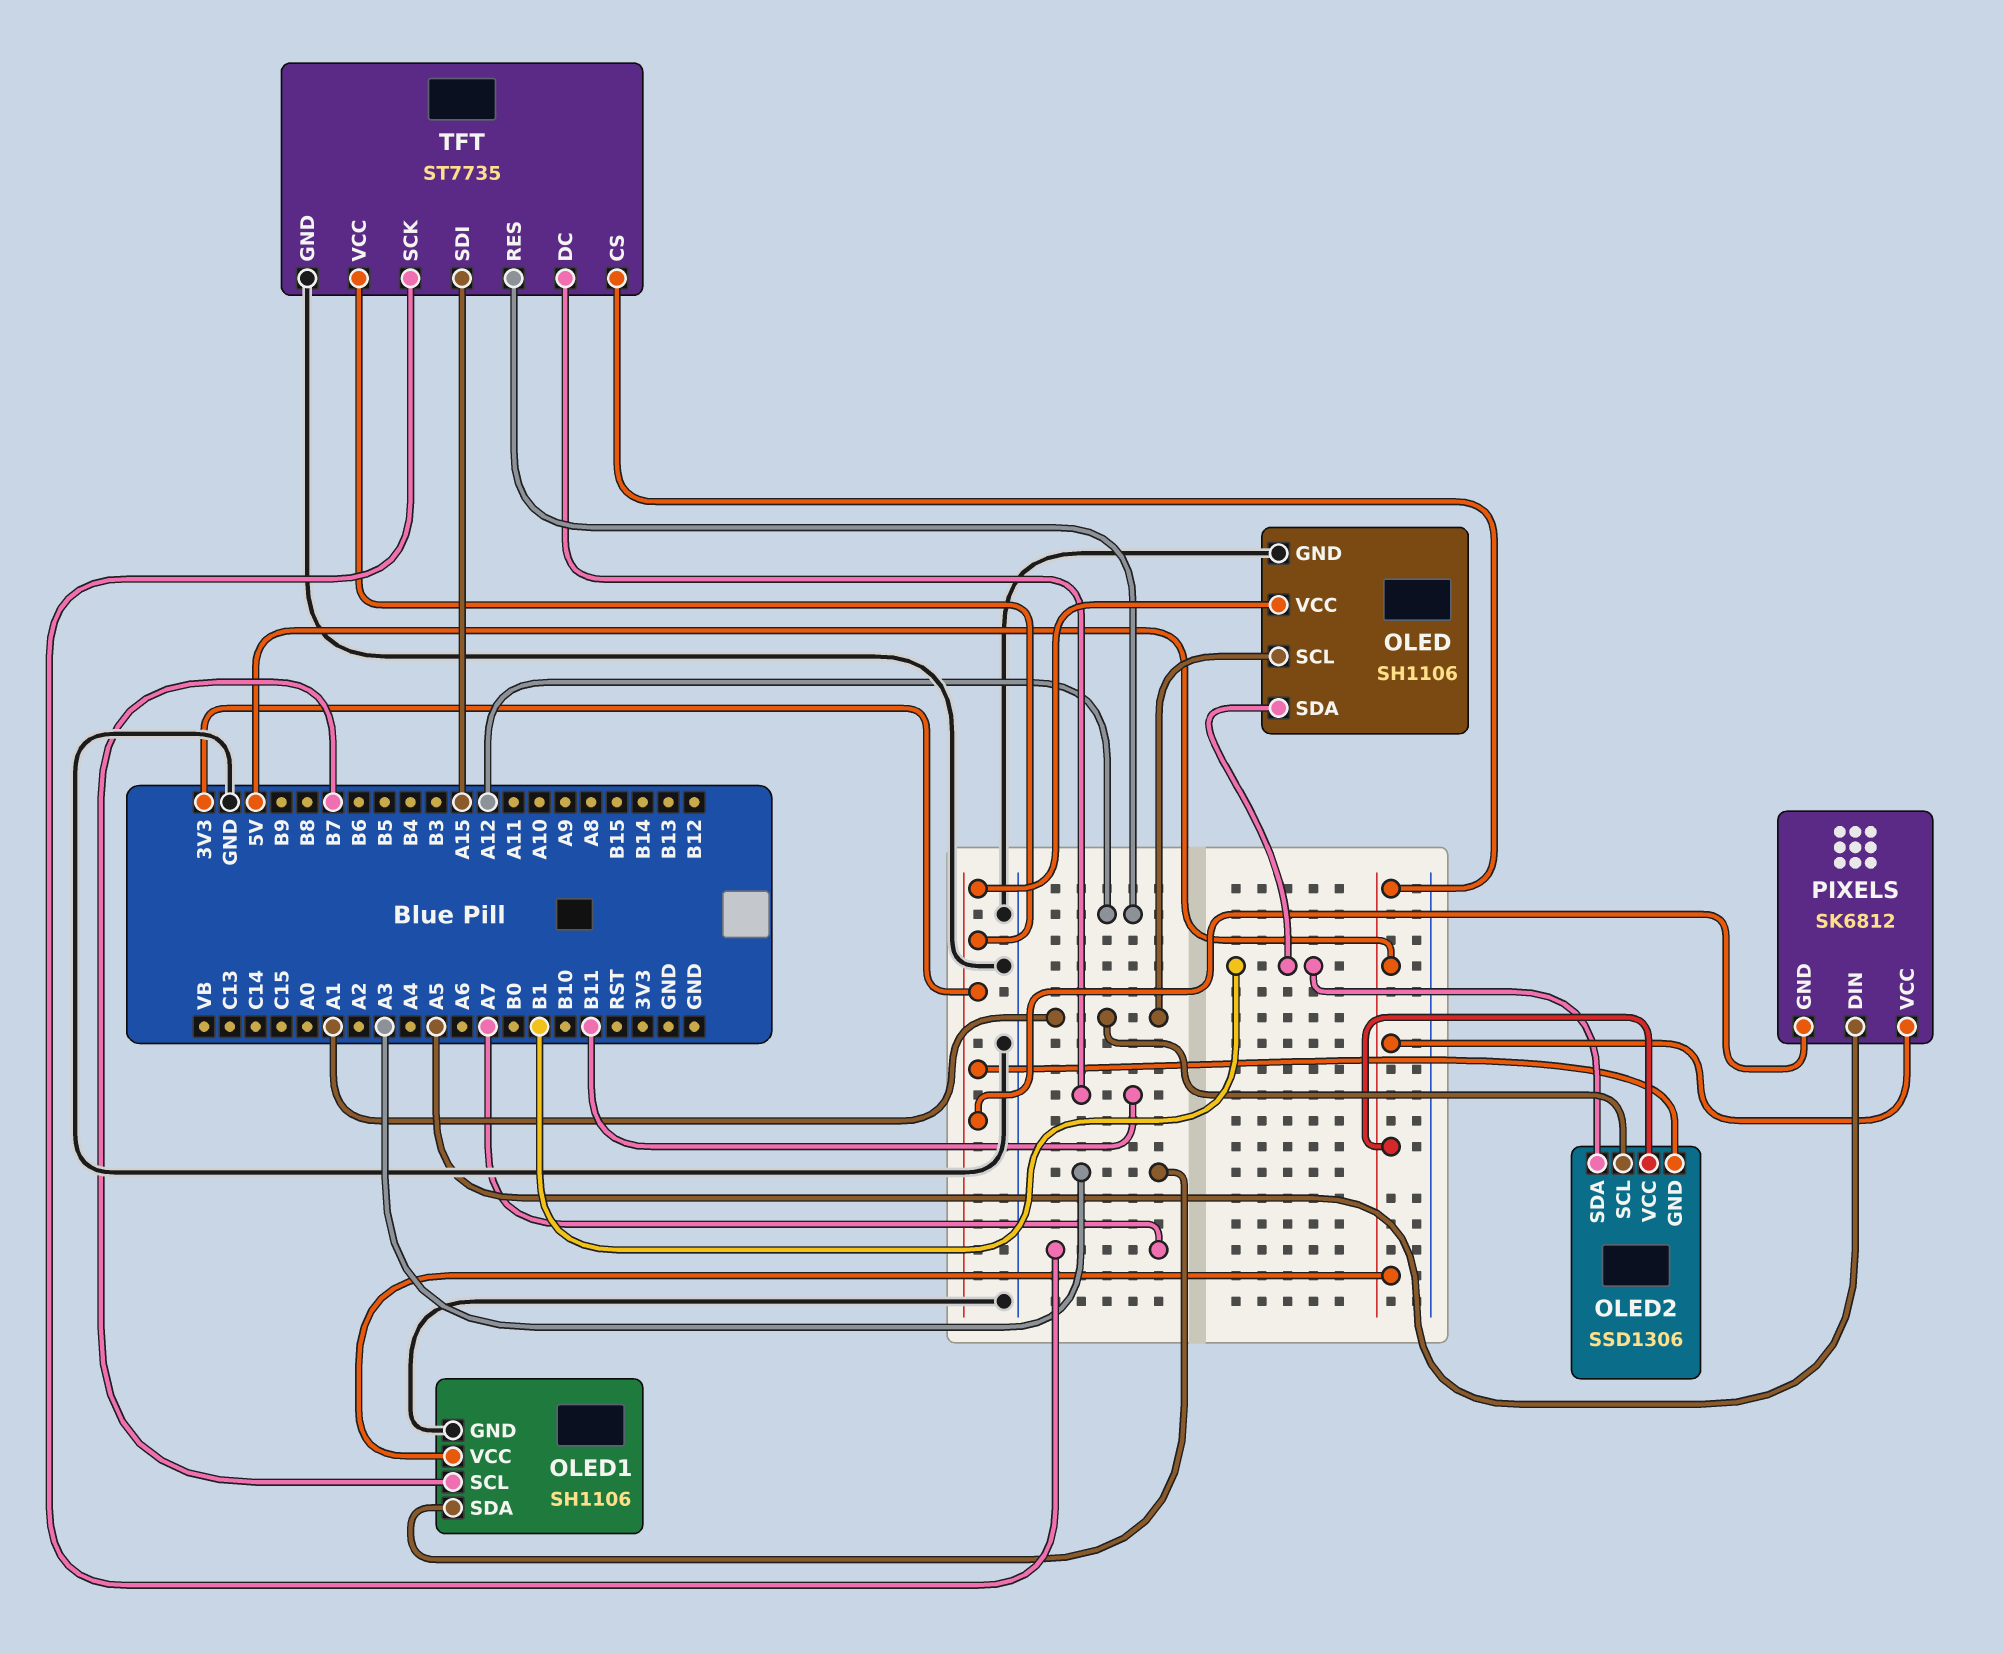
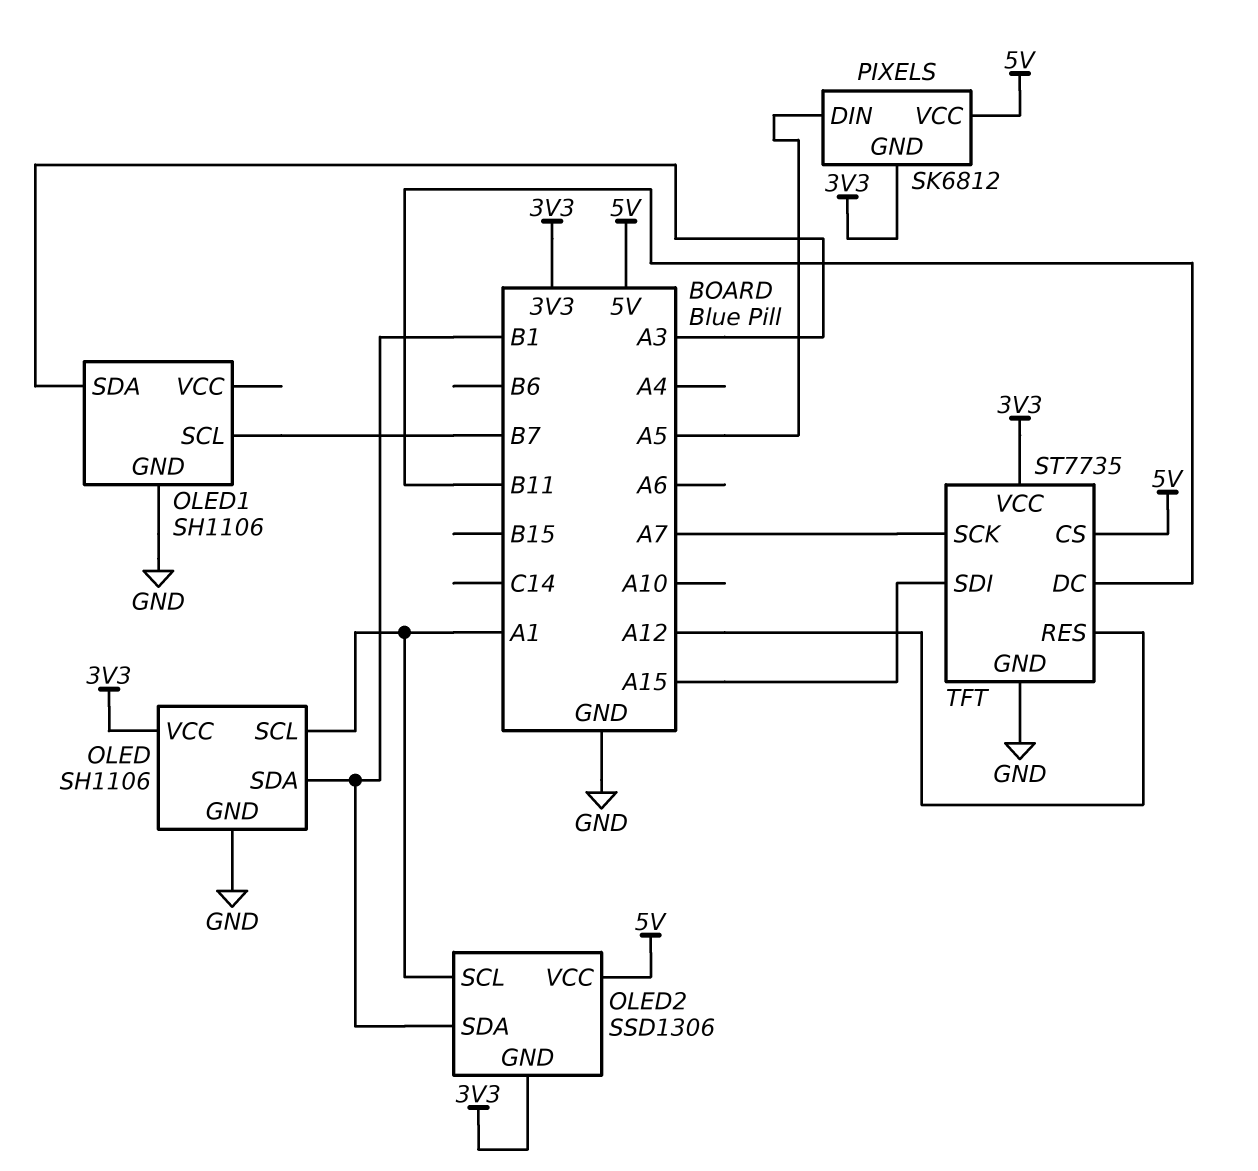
OLED1 pin VCC: 5V -> none

